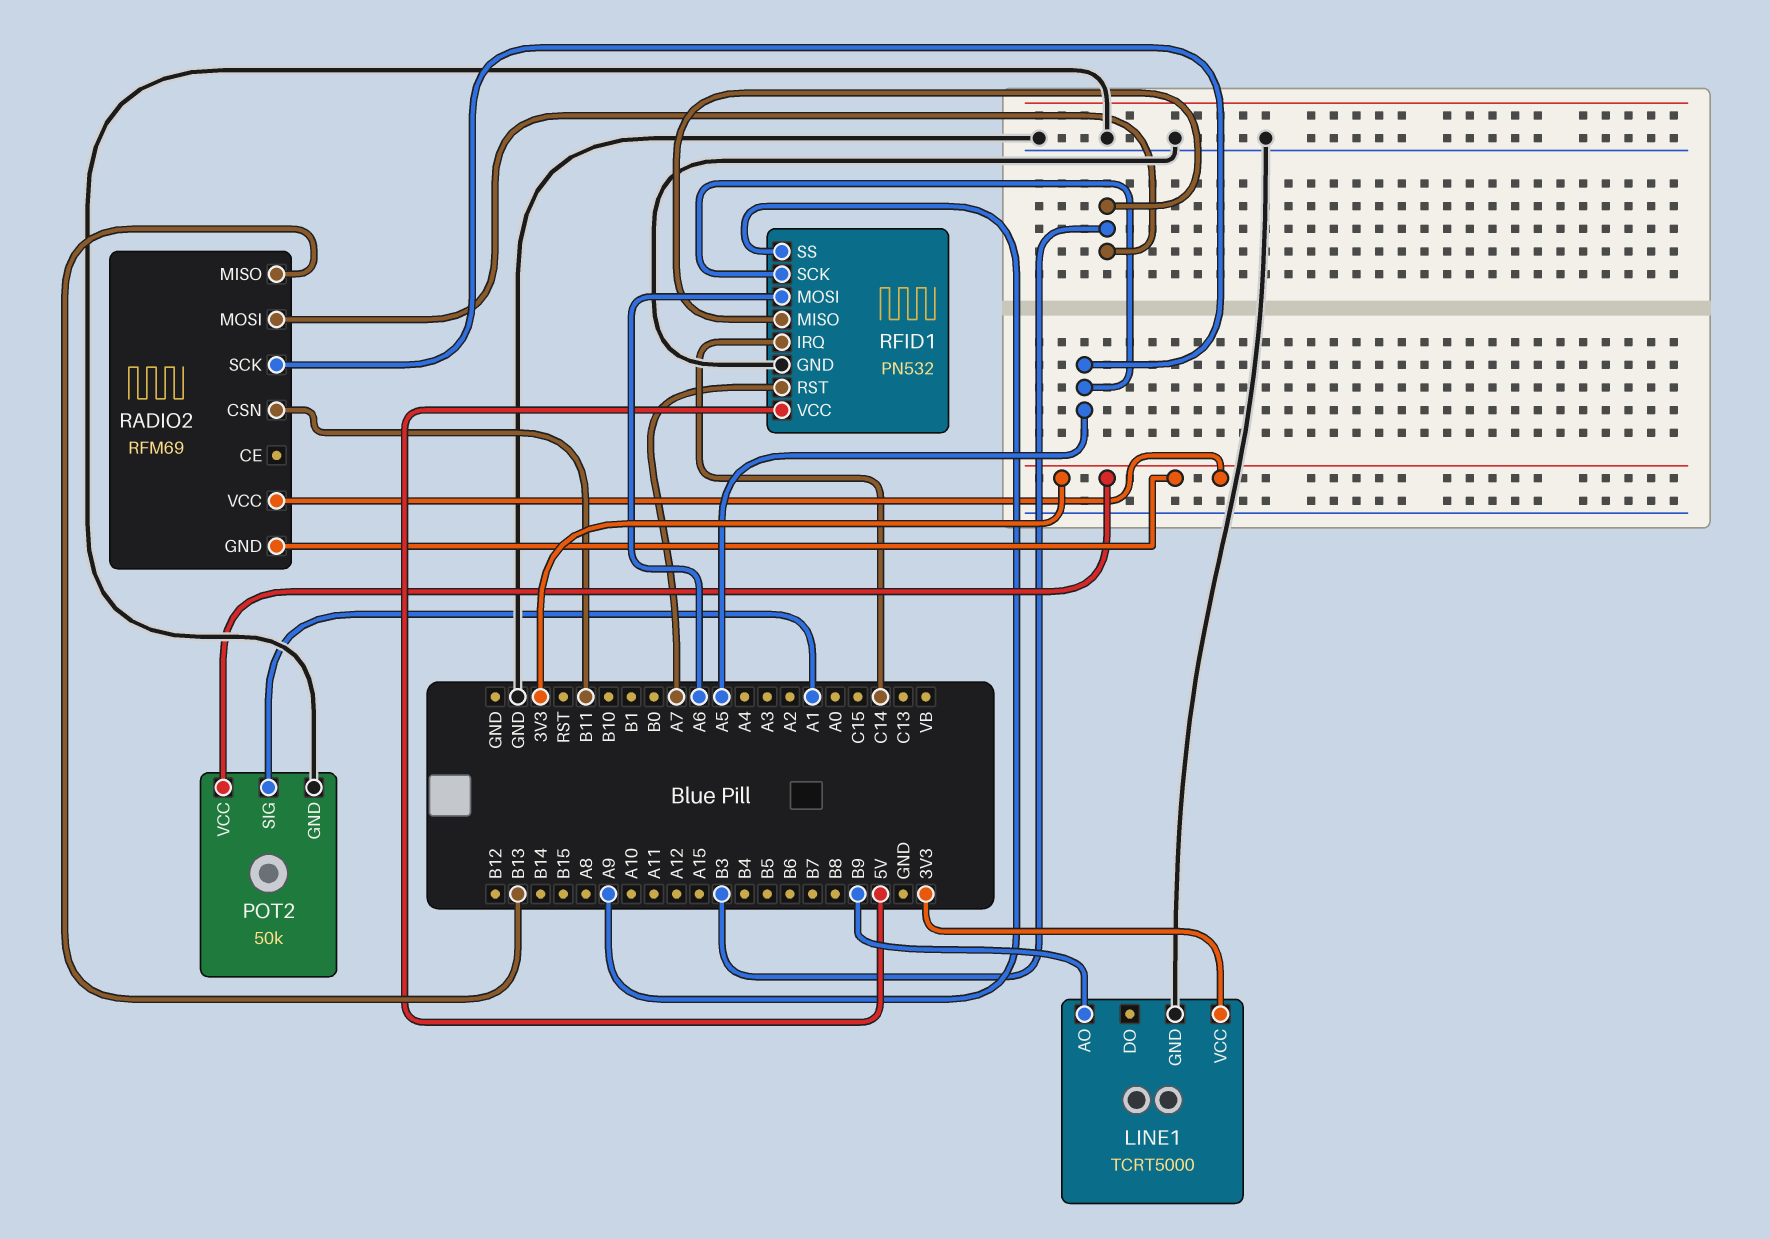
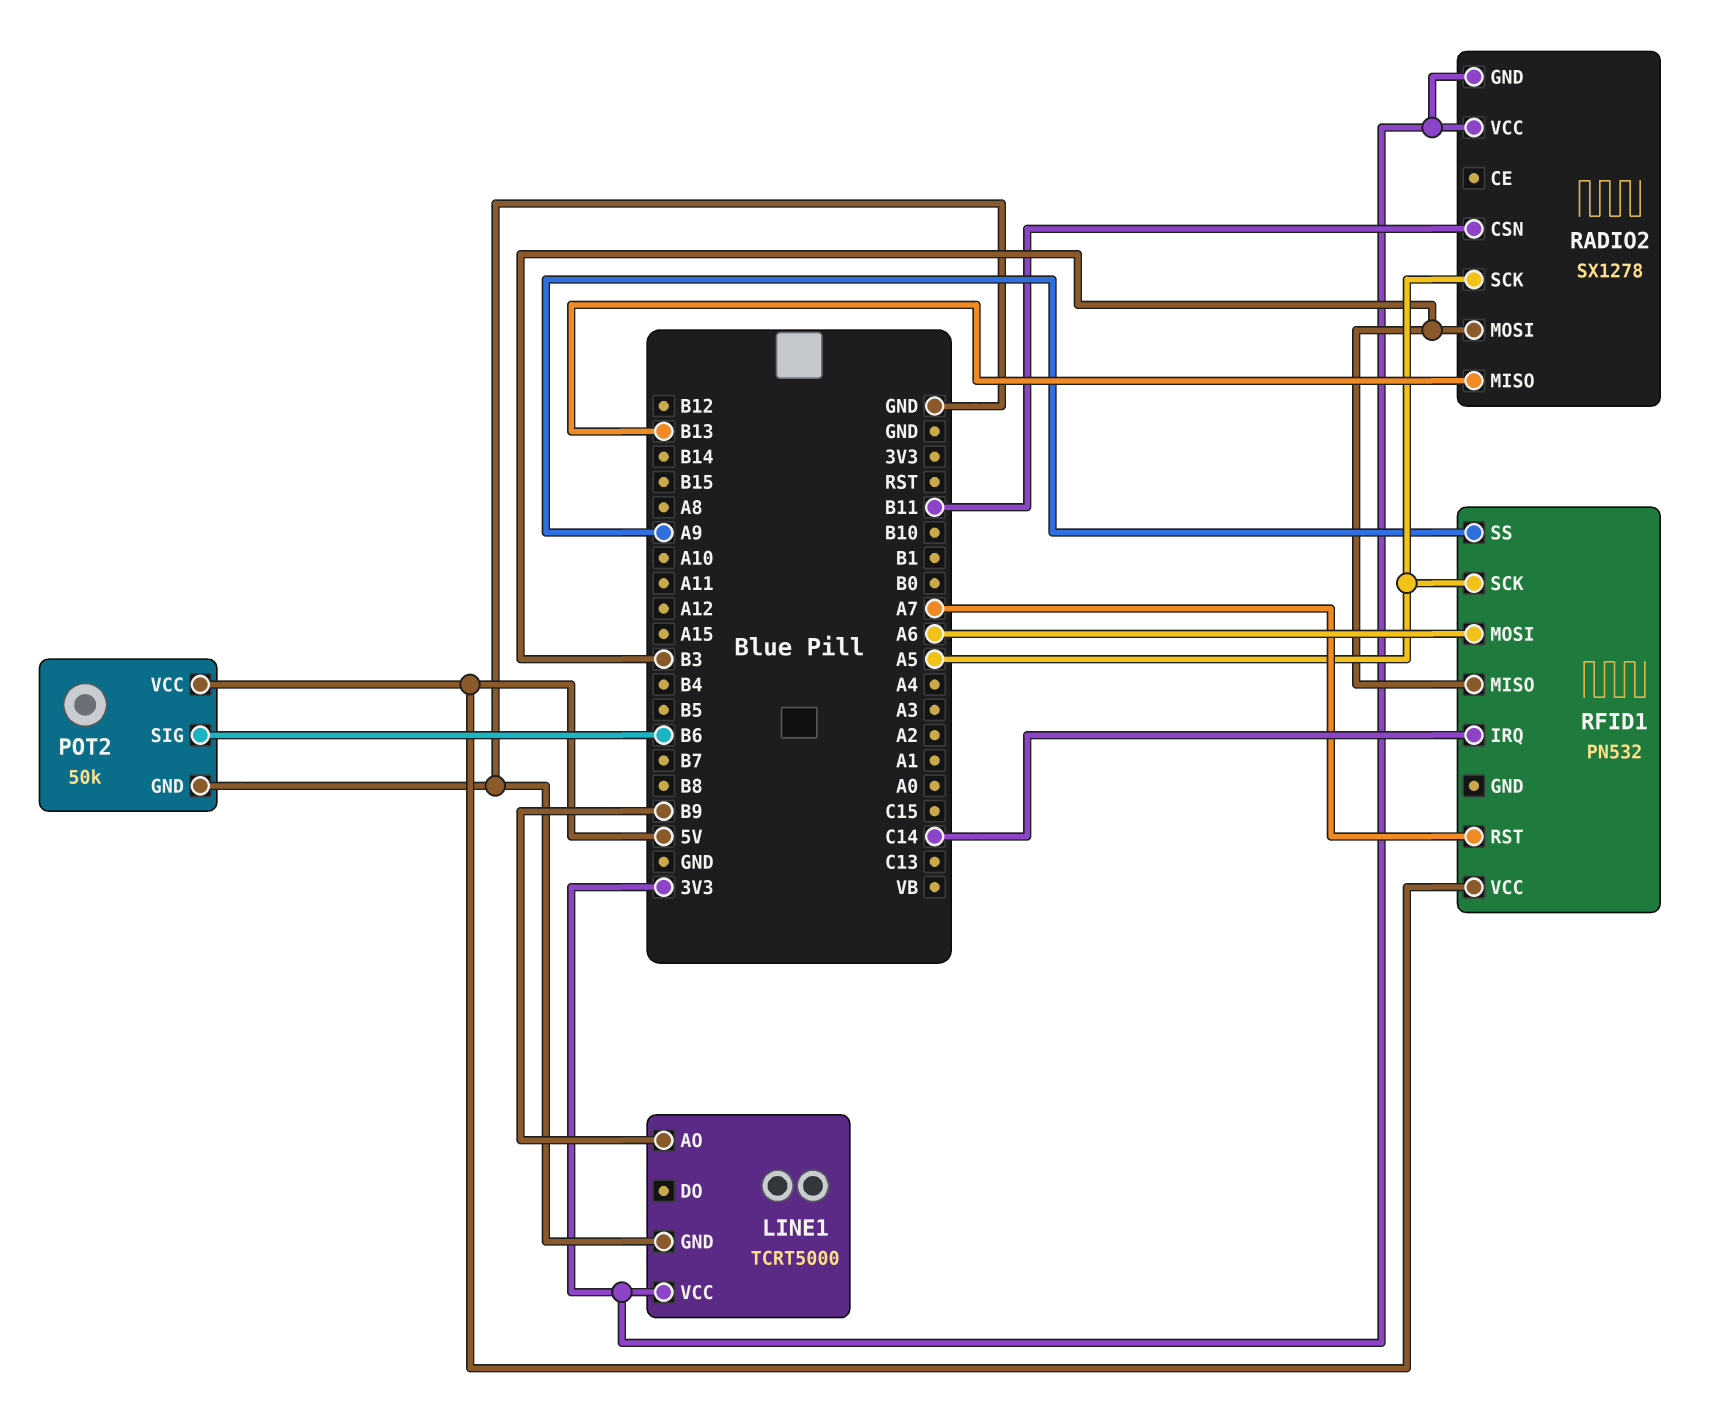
POT2 pin SIG: A1 -> B6
POT2 pin VCC: 3V3 -> 5V
RADIO2: RFM69 -> SX1278
RFID1 pin GND: GND -> none

